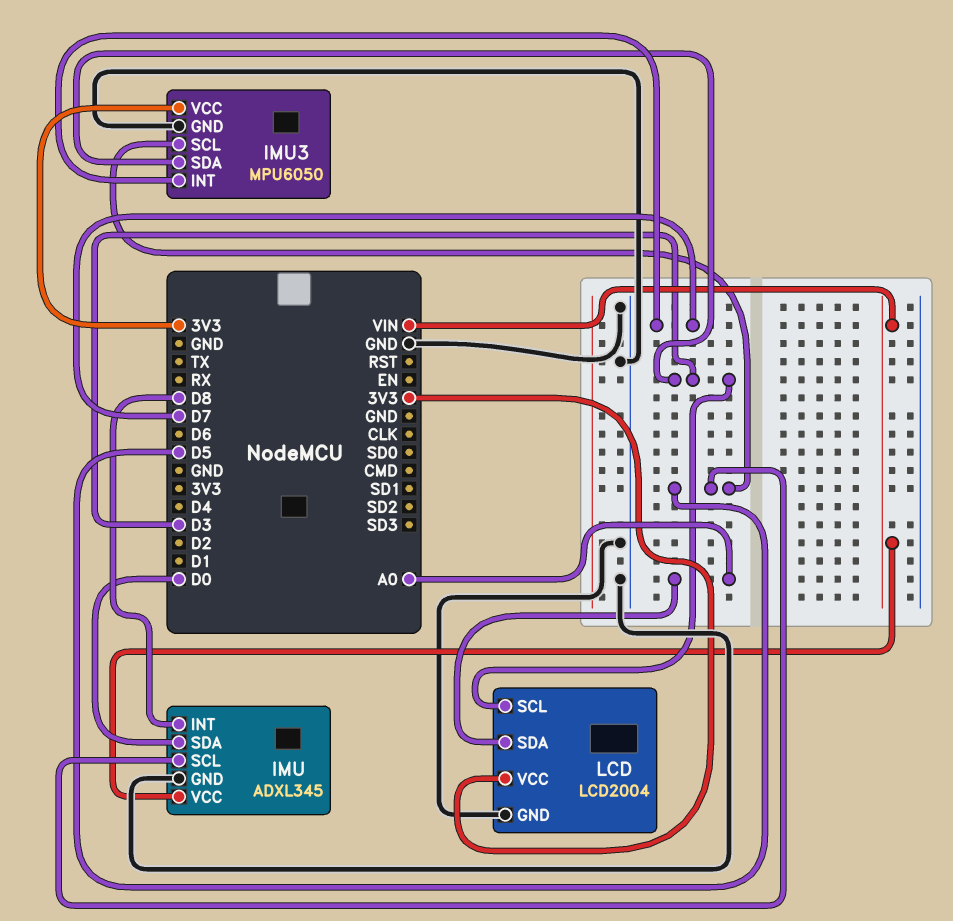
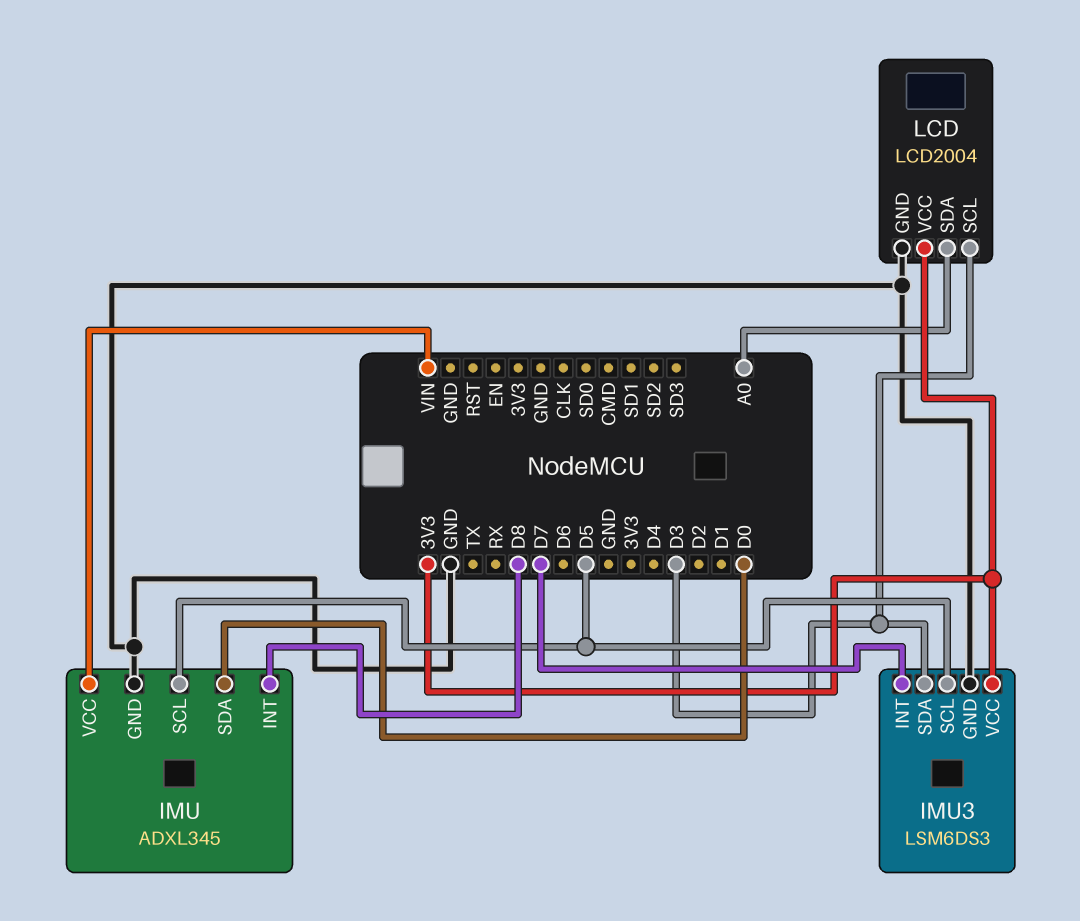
IMU3: MPU6050 -> LSM6DS3

